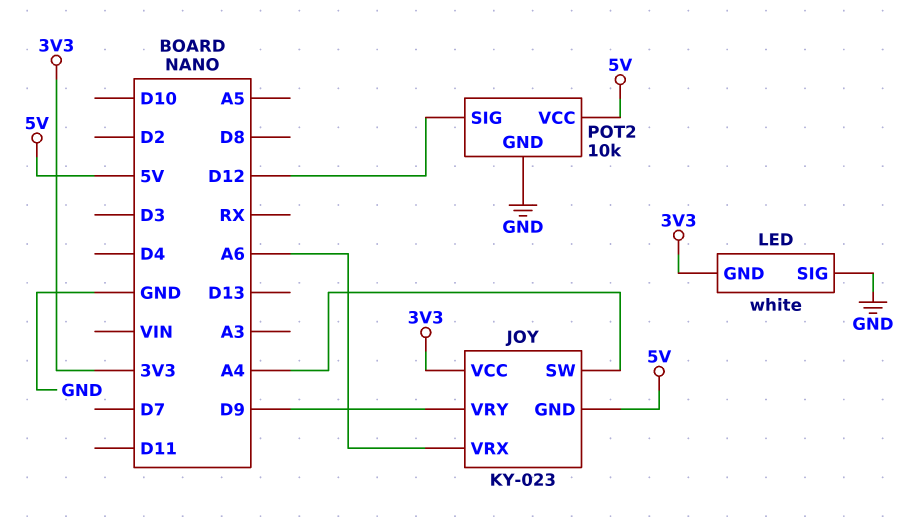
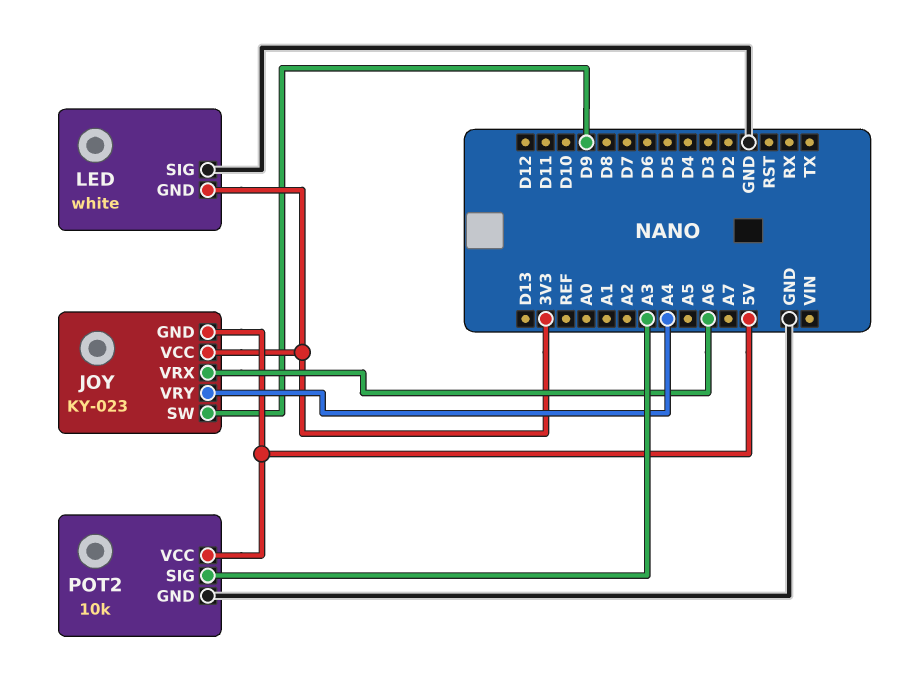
JOY pin SW: A4 -> D9
JOY pin VRY: D9 -> A4
POT2 pin SIG: D12 -> A3

